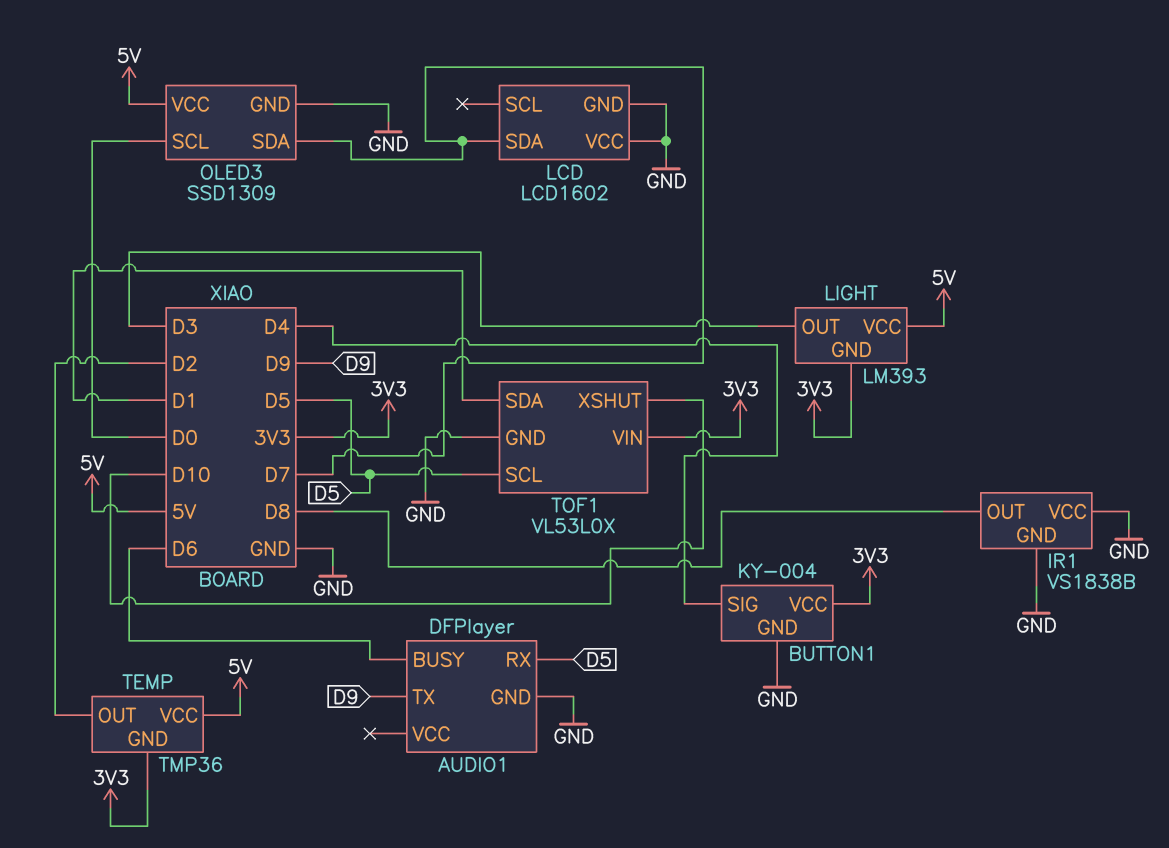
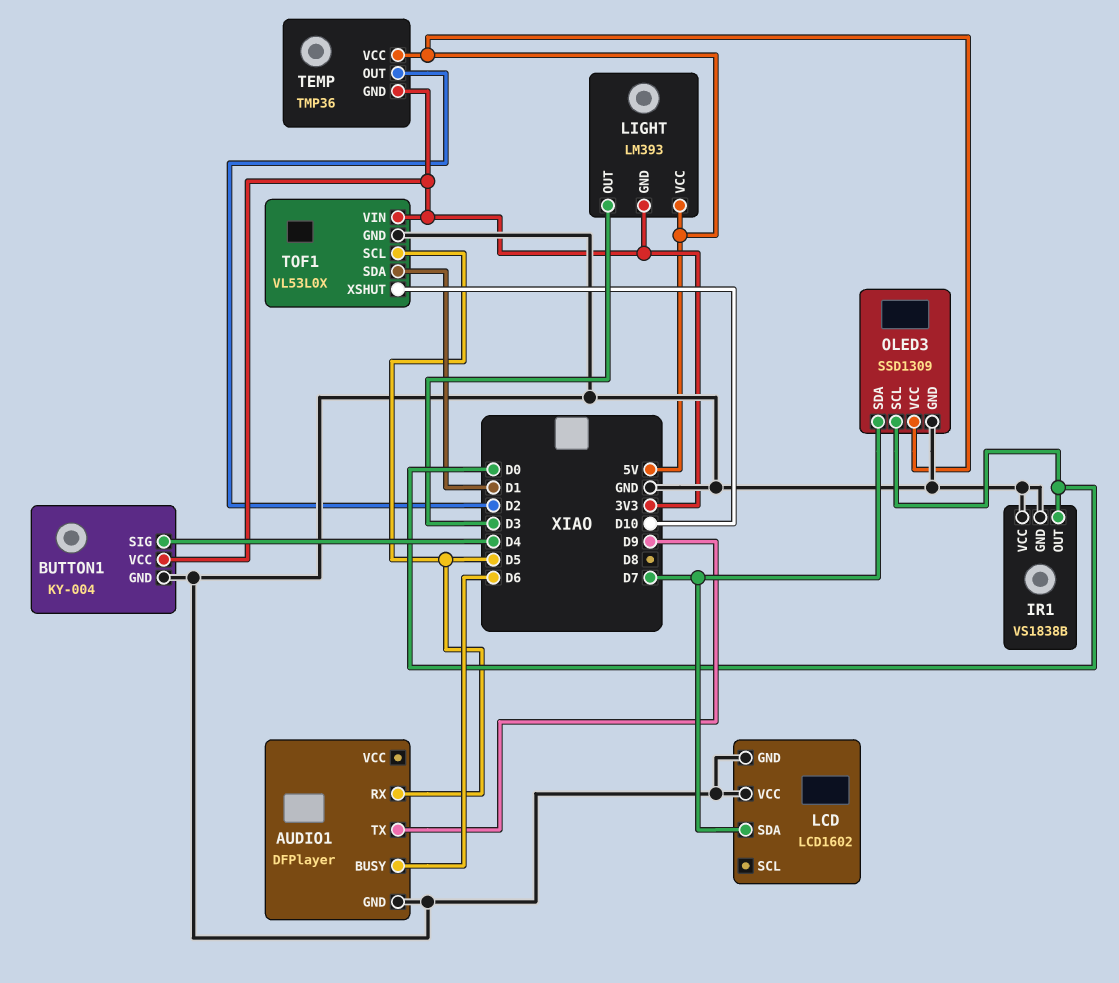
IR1 pin OUT: D8 -> D0

